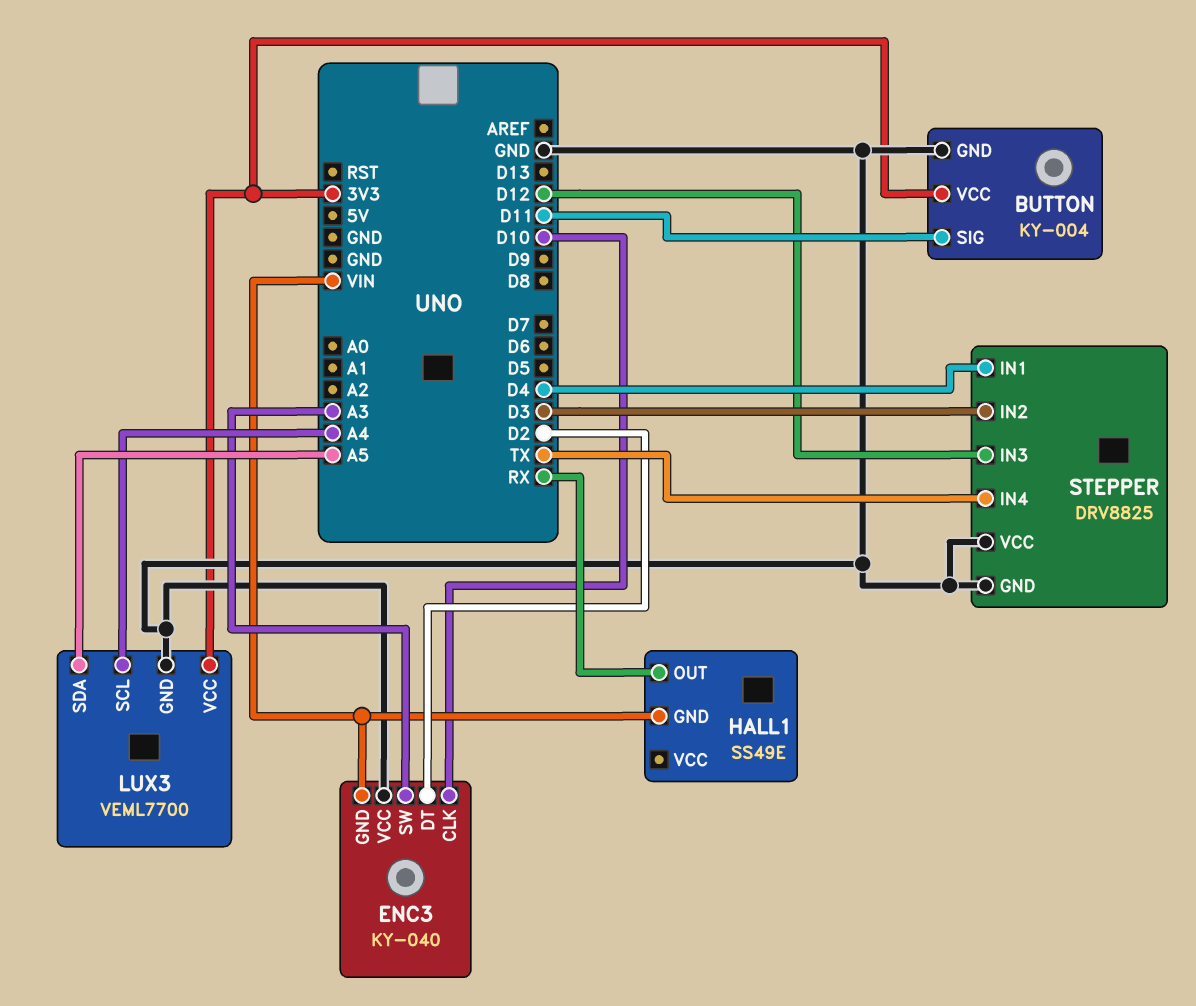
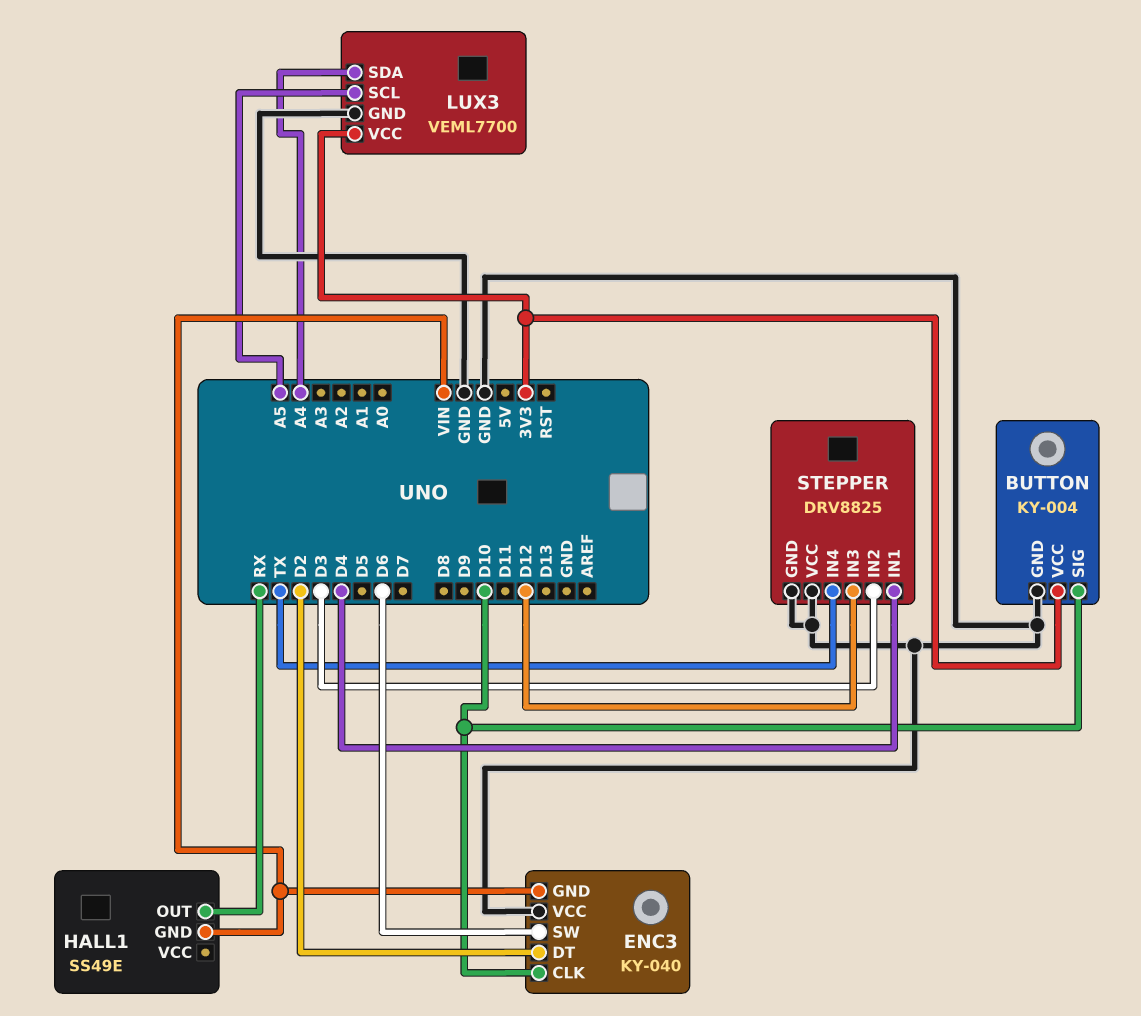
BUTTON pin SIG: D11 -> D10
ENC3 pin SW: A3 -> D6
LUX3 pin SCL: A4 -> A5
LUX3 pin SDA: A5 -> A4

